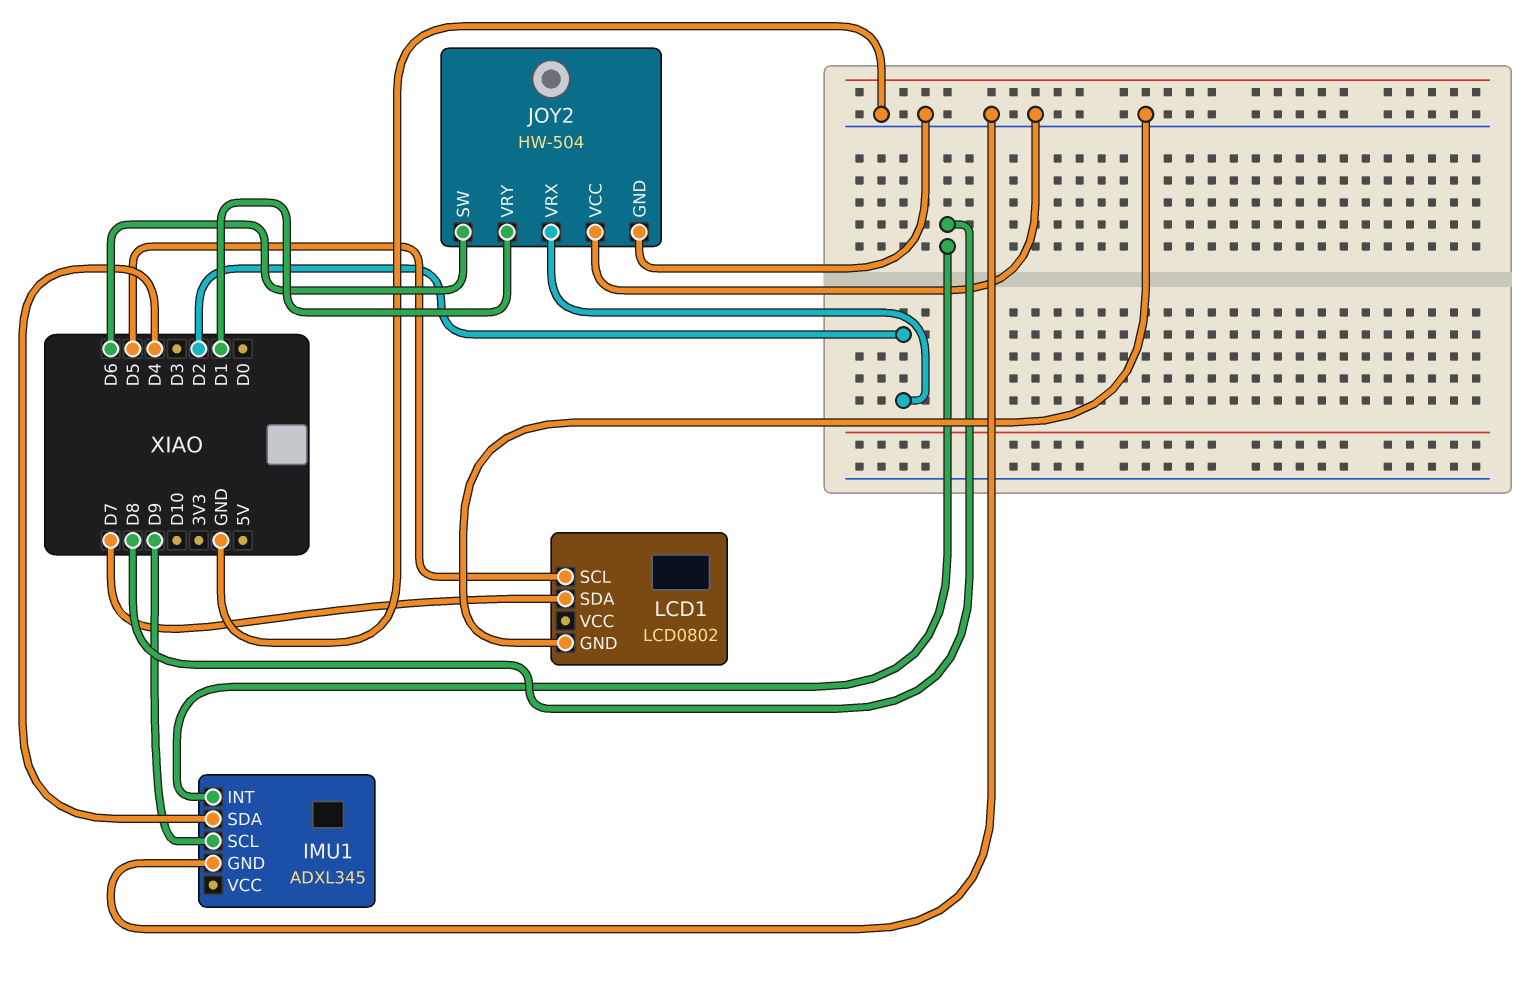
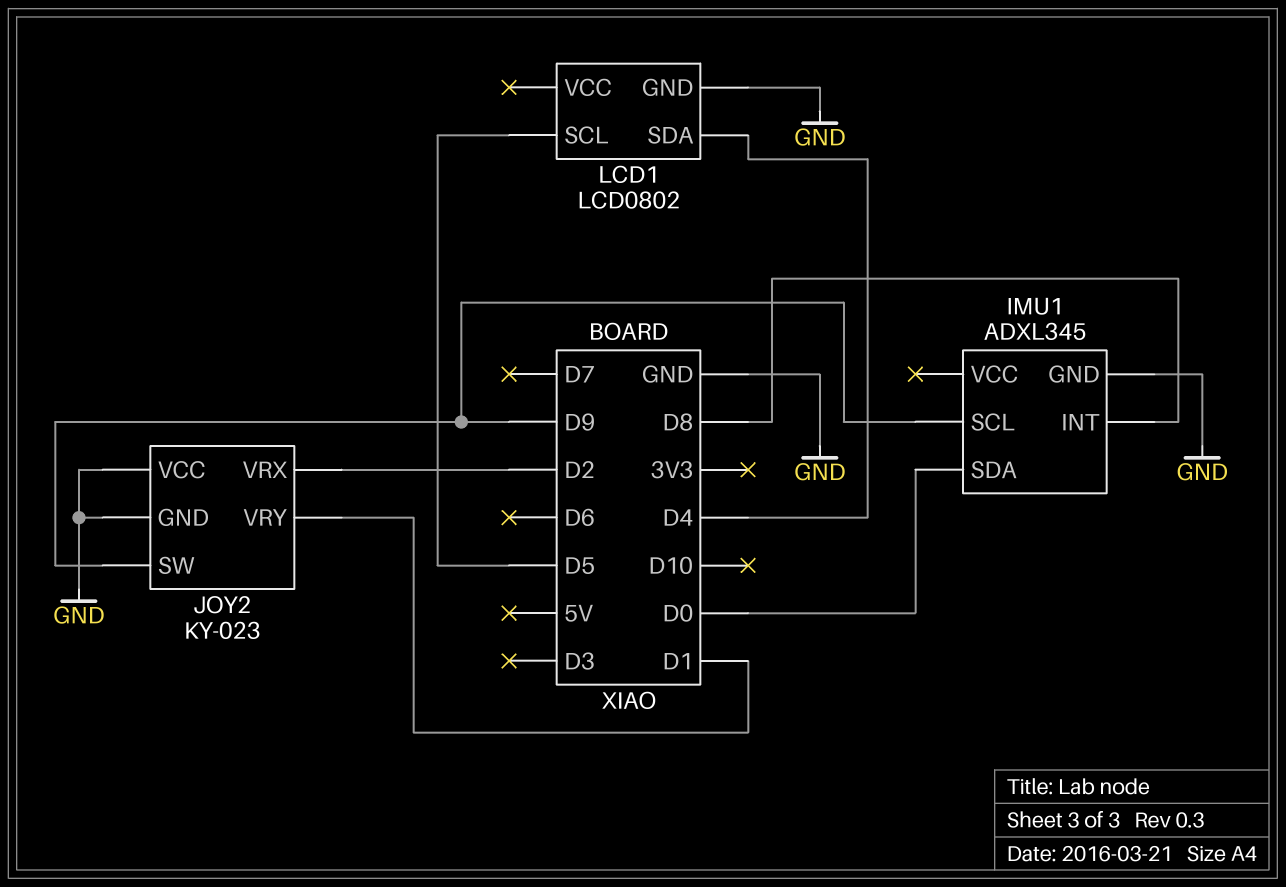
IMU1 pin SDA: D4 -> D0
JOY2: HW-504 -> KY-023
JOY2 pin SW: D6 -> D9
LCD1 pin SDA: D7 -> D4

